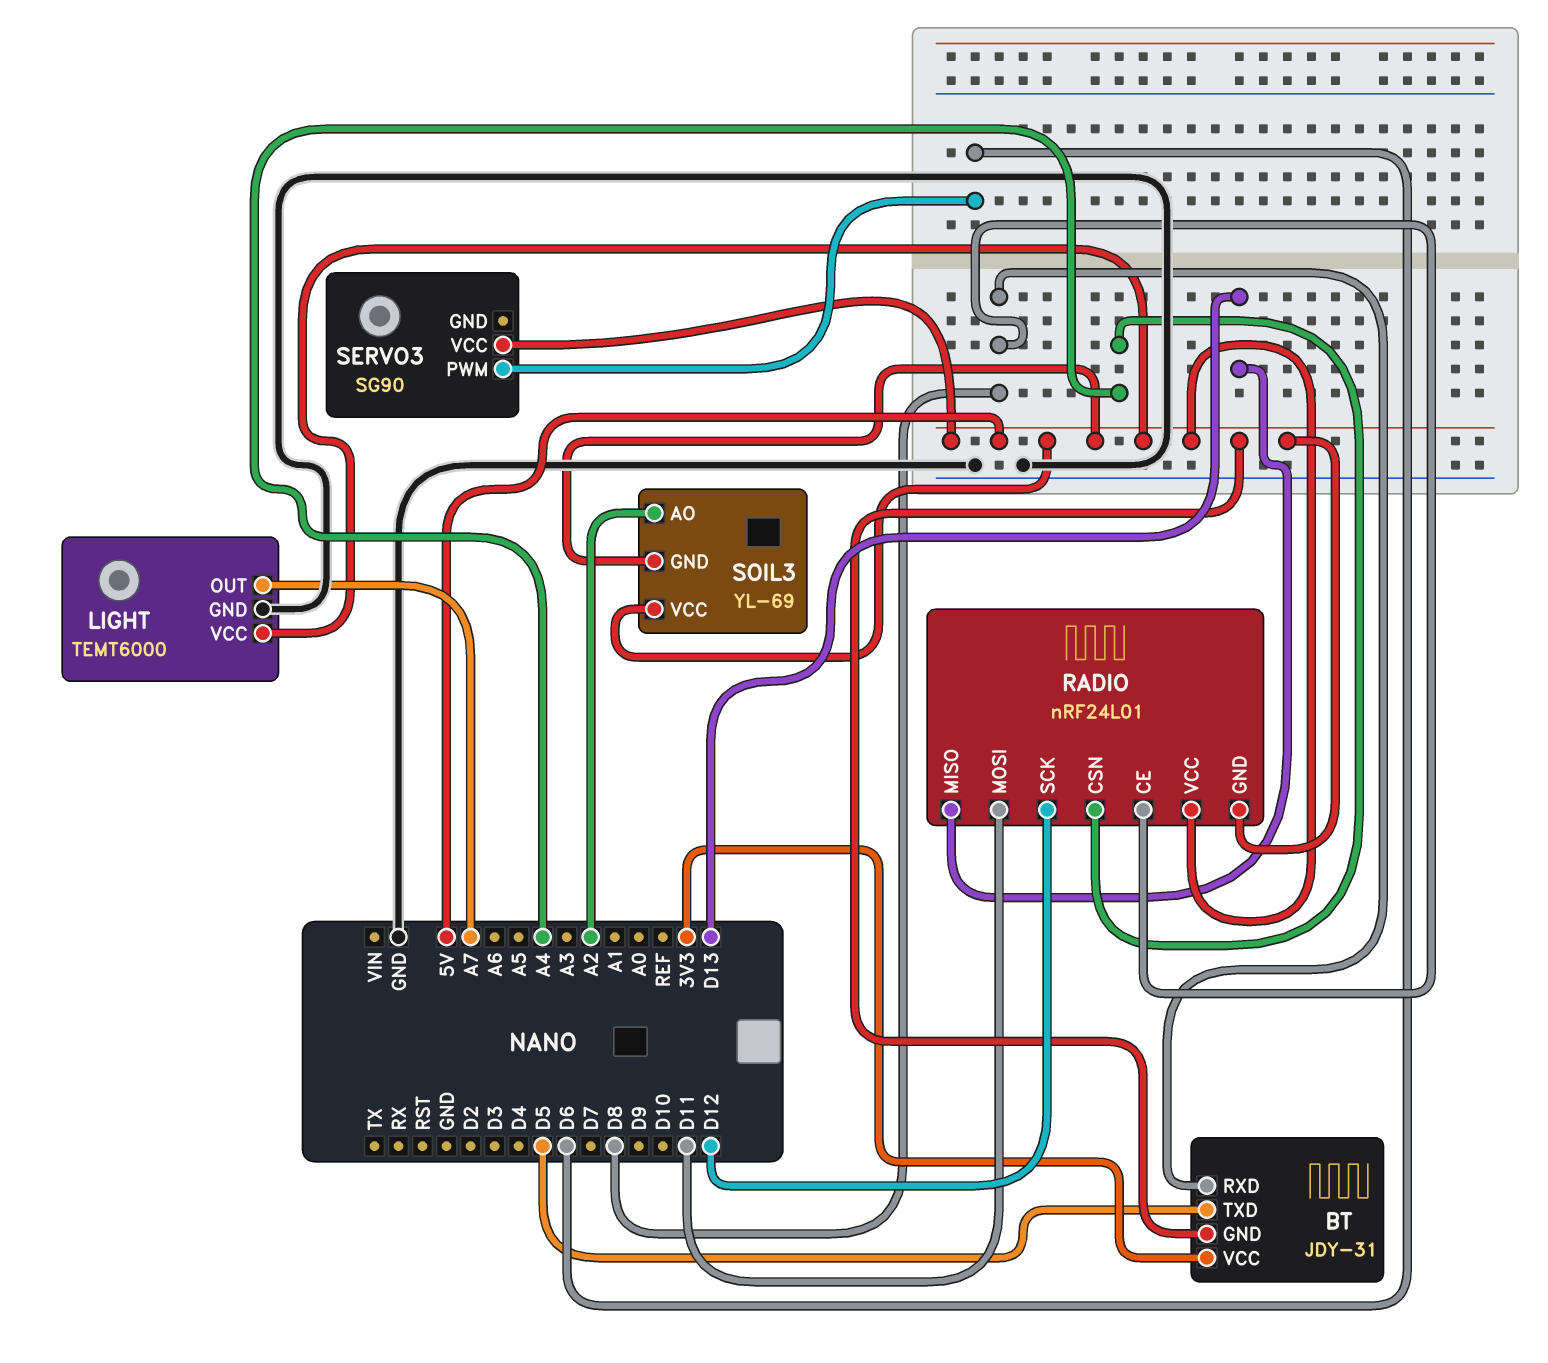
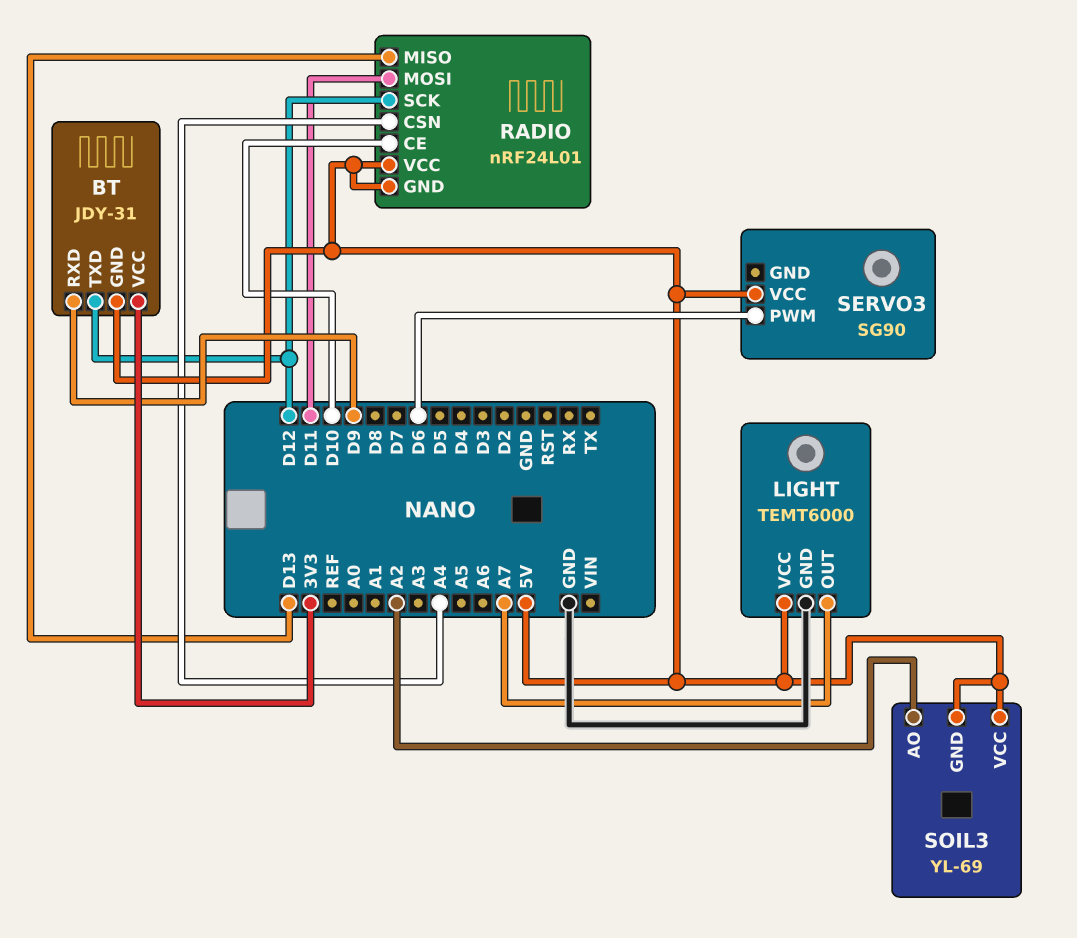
BT pin RXD: D8 -> D9
BT pin TXD: D5 -> D12
RADIO pin CE: D8 -> D10

